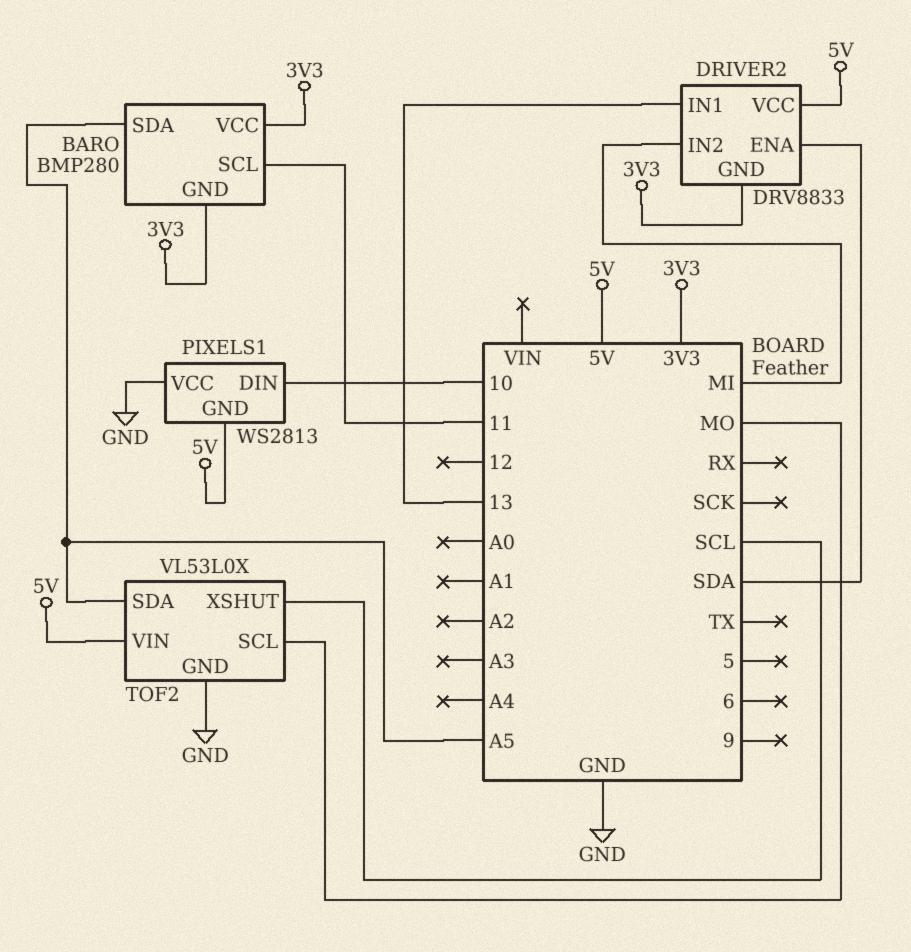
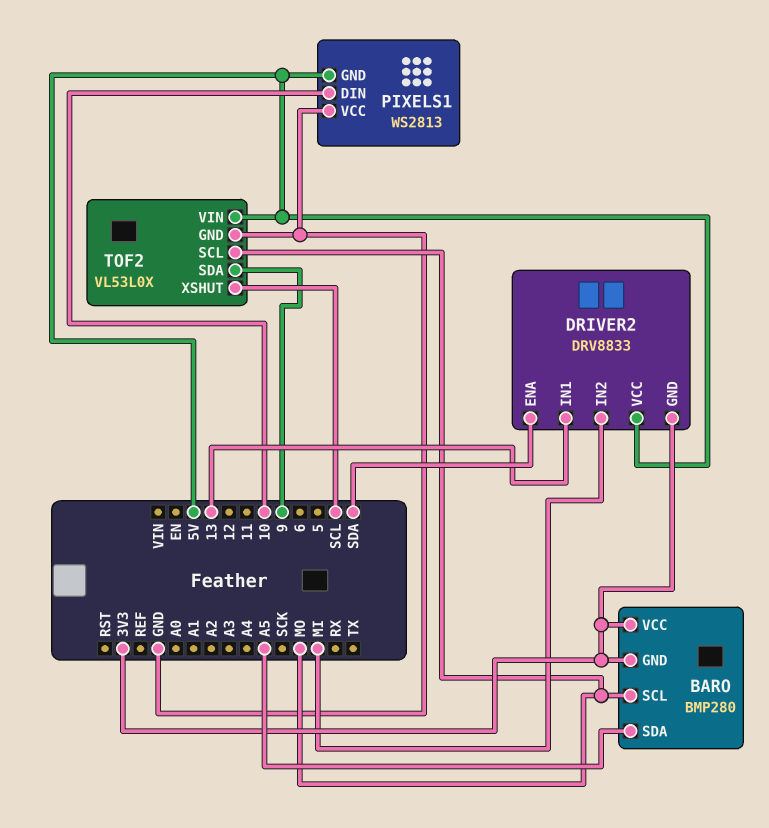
BARO pin SCL: 11 -> MO
TOF2 pin SDA: A5 -> 9

